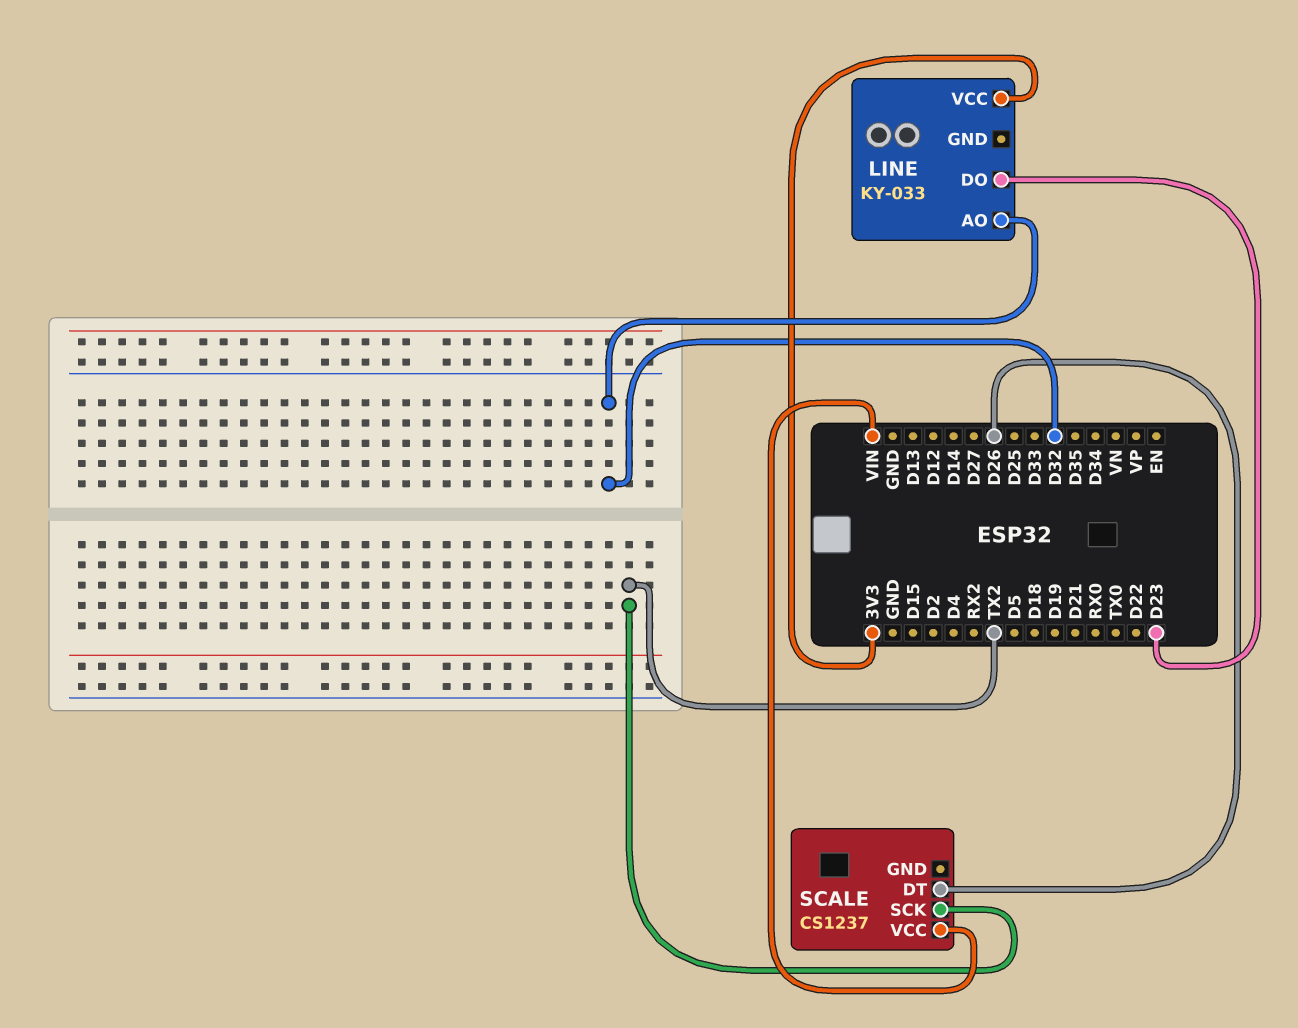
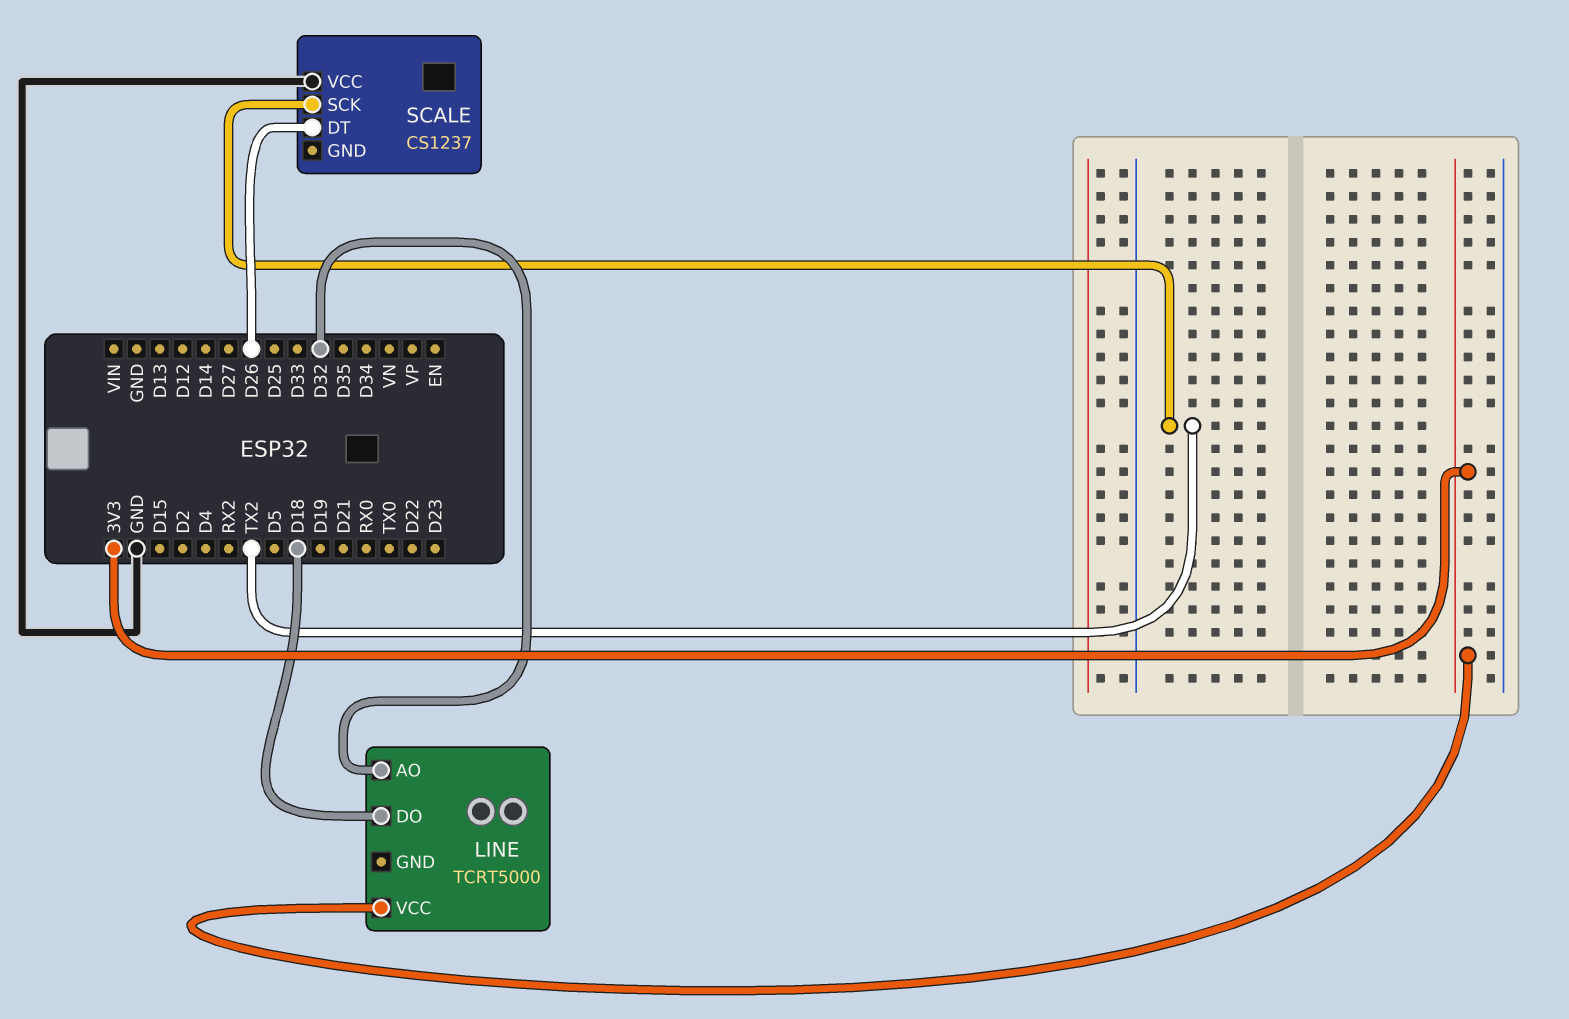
LINE: KY-033 -> TCRT5000
LINE pin DO: D23 -> D18
SCALE pin VCC: VIN -> GND

